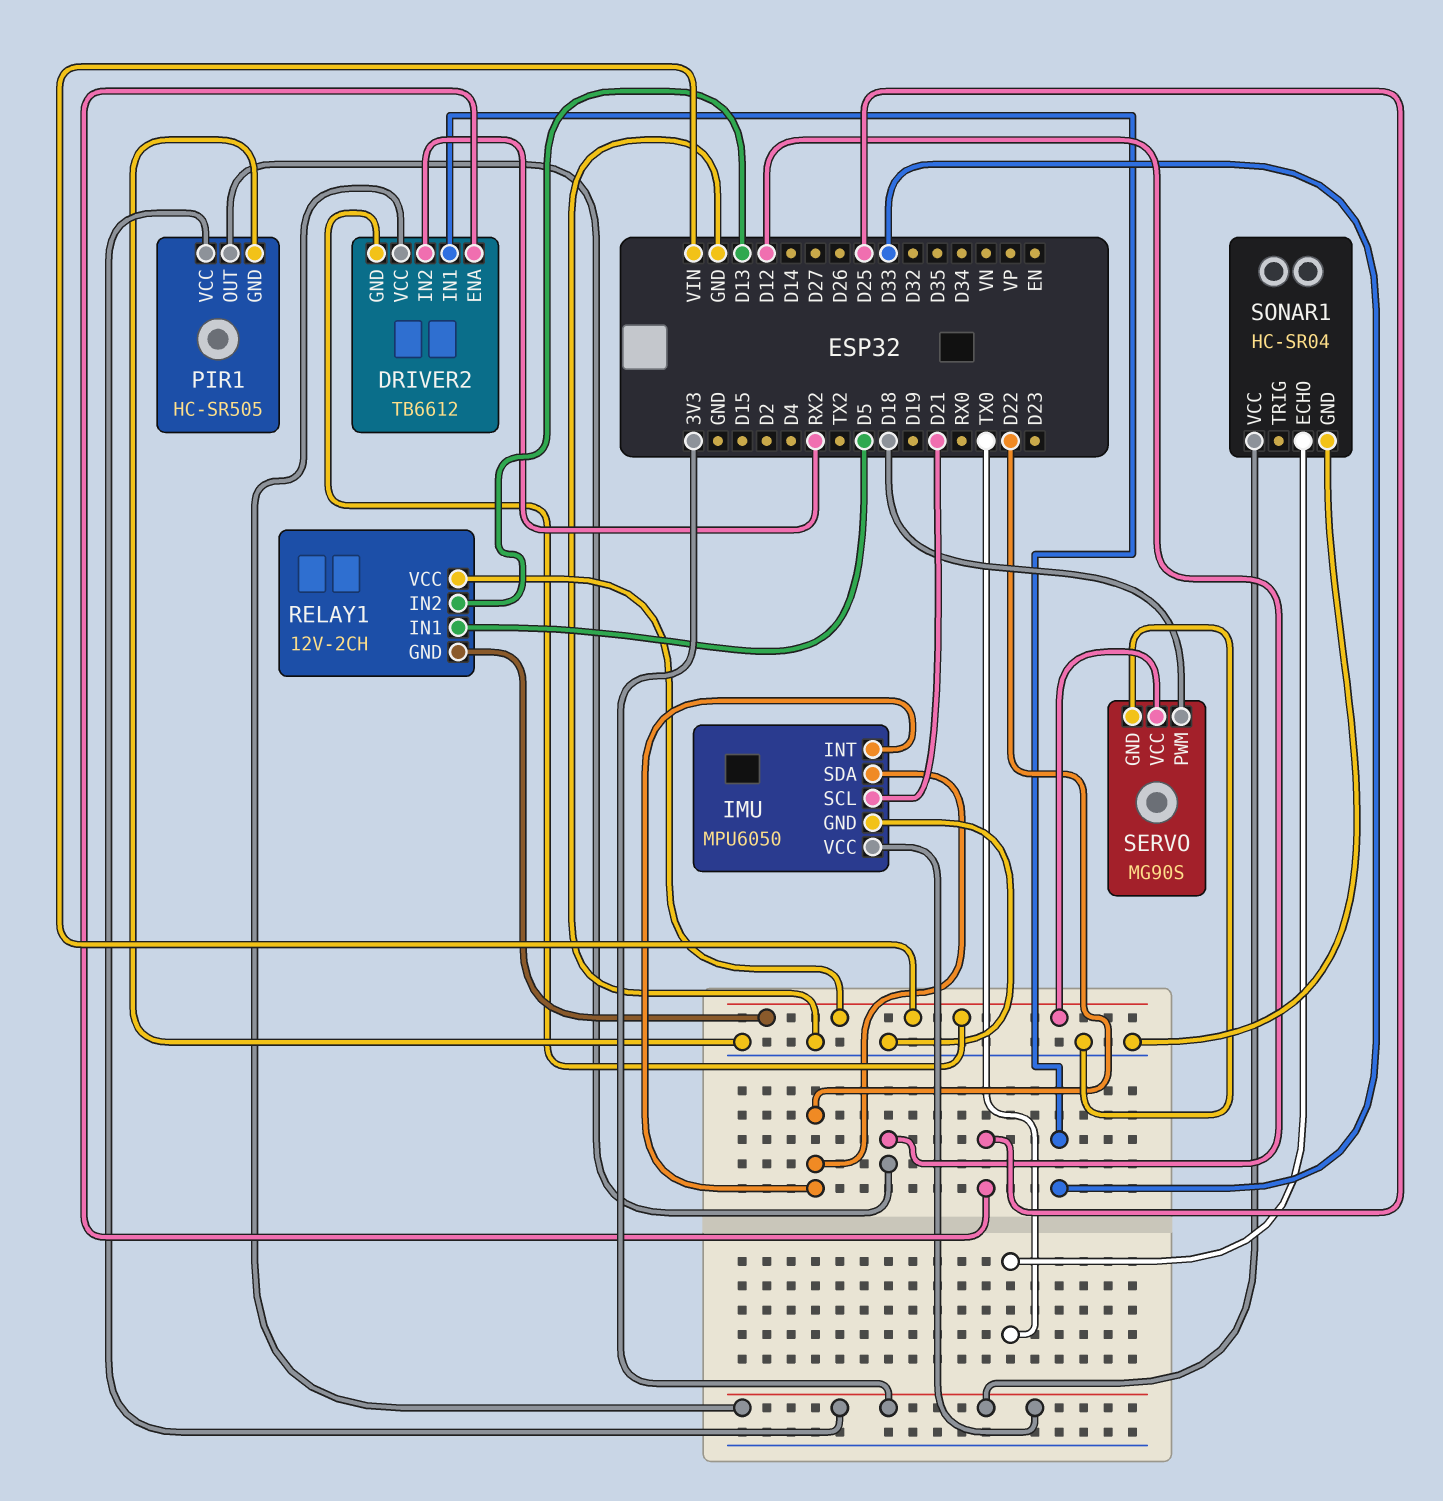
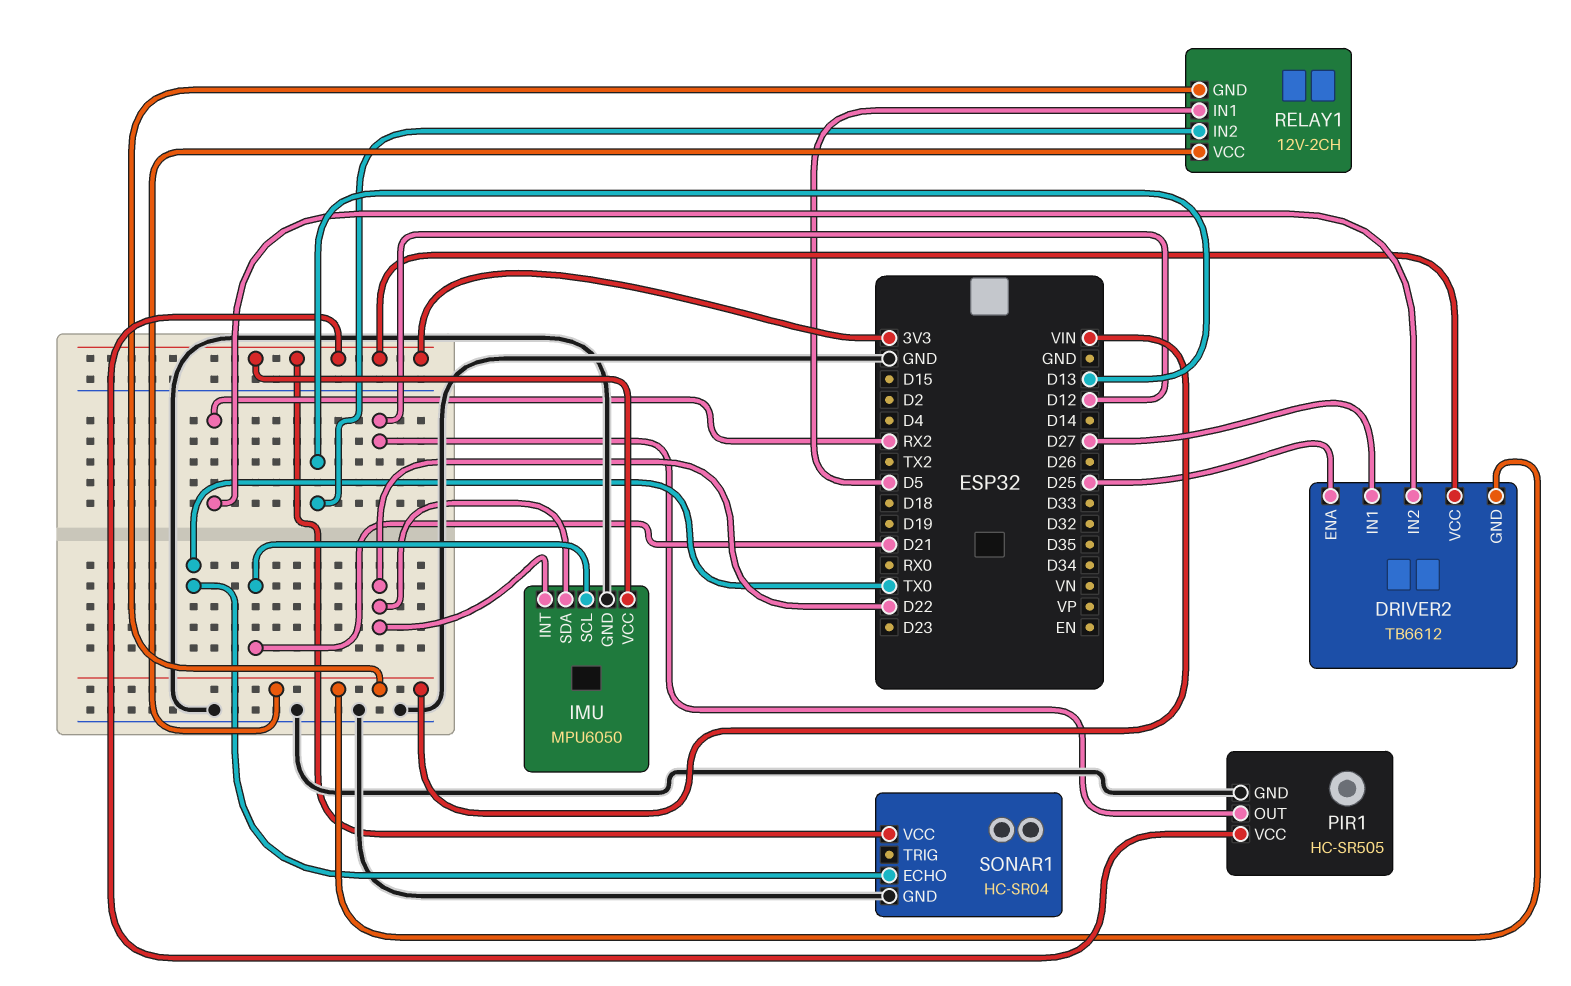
DRIVER2 pin IN1: D33 -> D27
SERVO: MG90S -> none
SERVO pin GND: GND -> none
SERVO pin PWM: D18 -> none
SERVO pin VCC: VIN -> none

